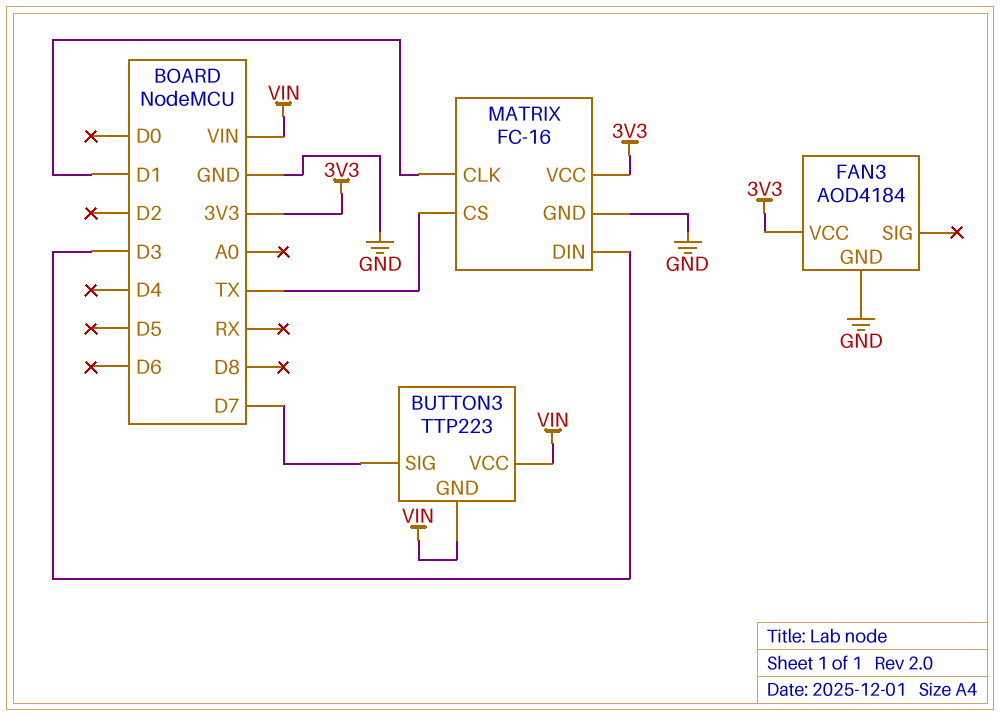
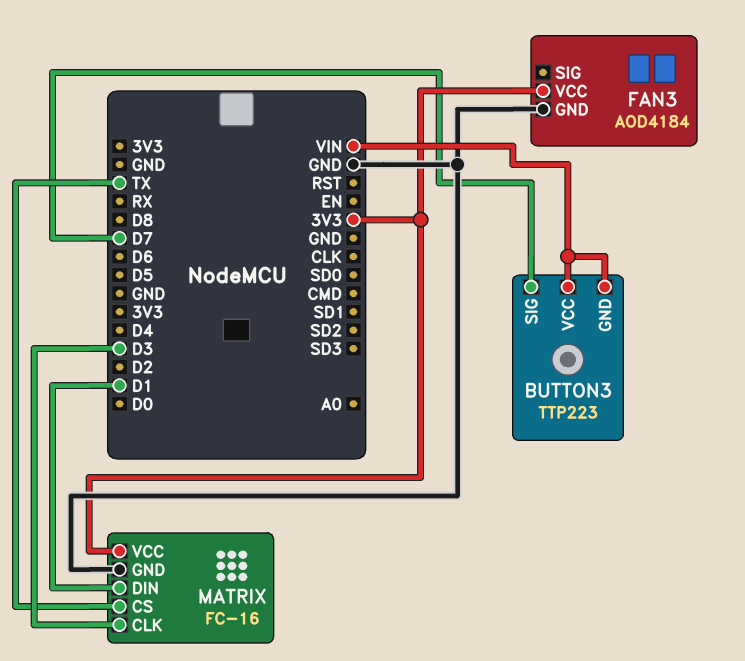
MATRIX pin CLK: D1 -> D3
MATRIX pin DIN: D3 -> D1

